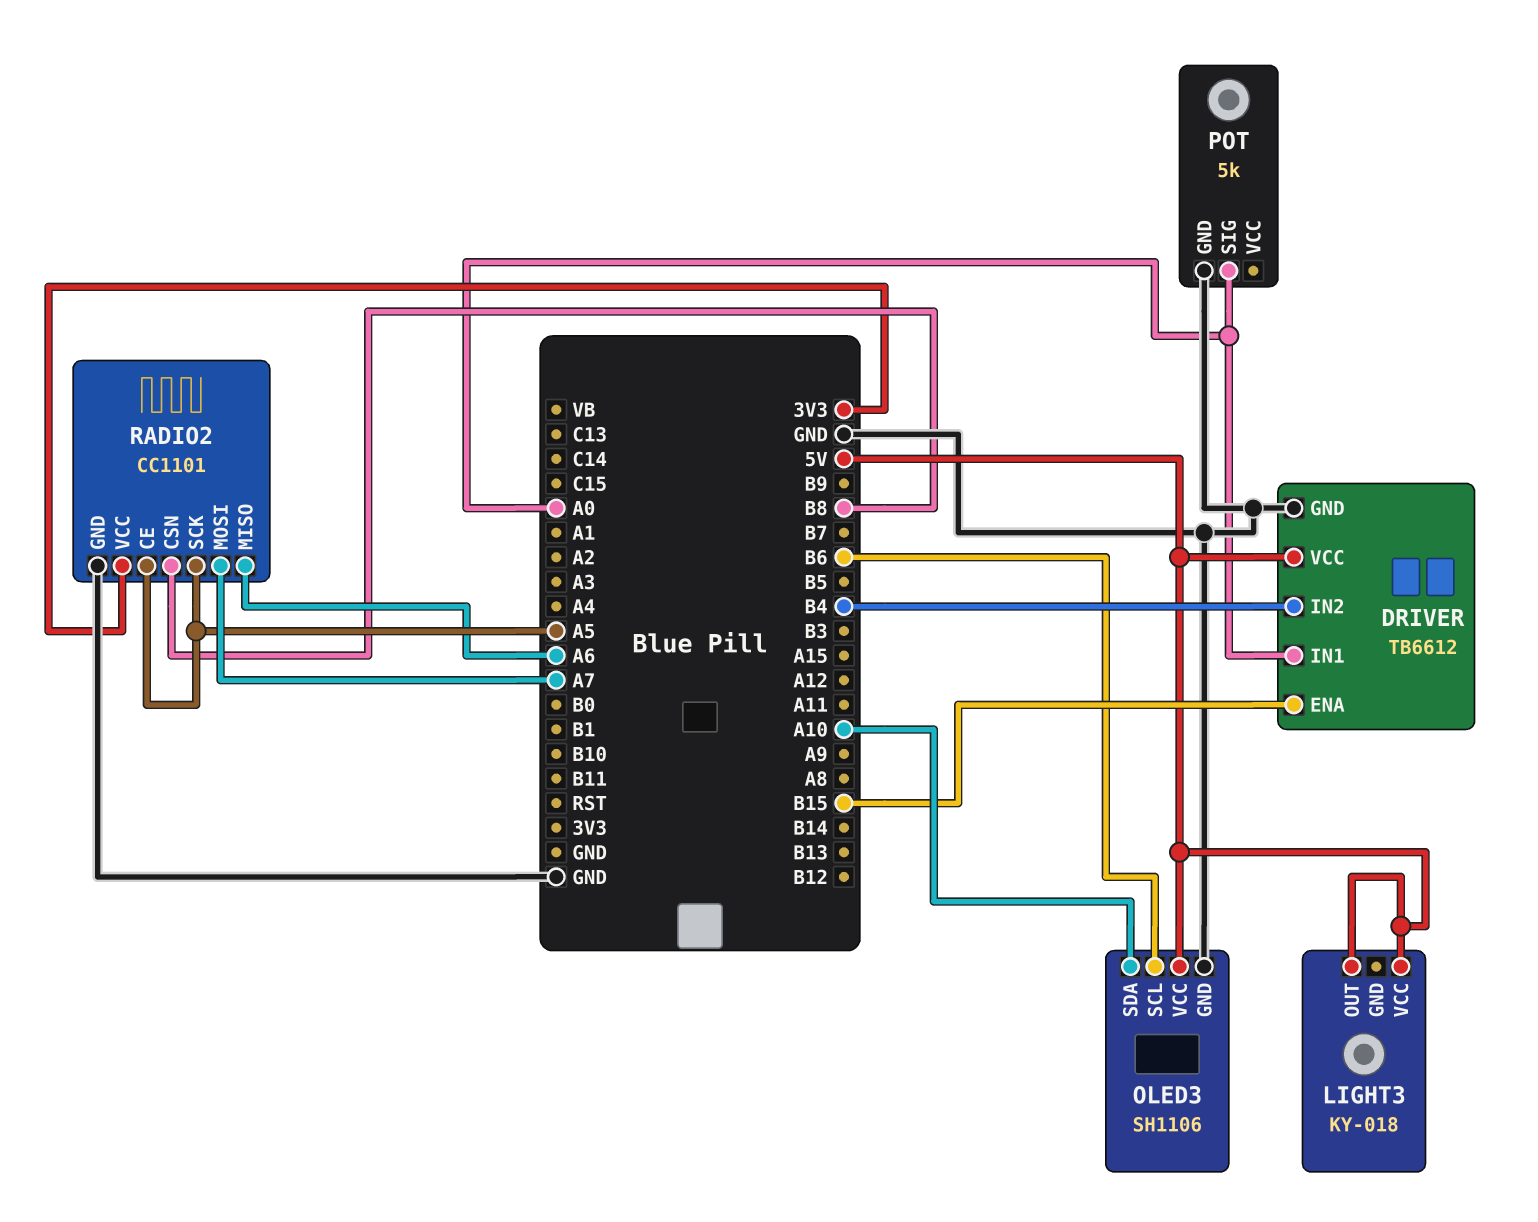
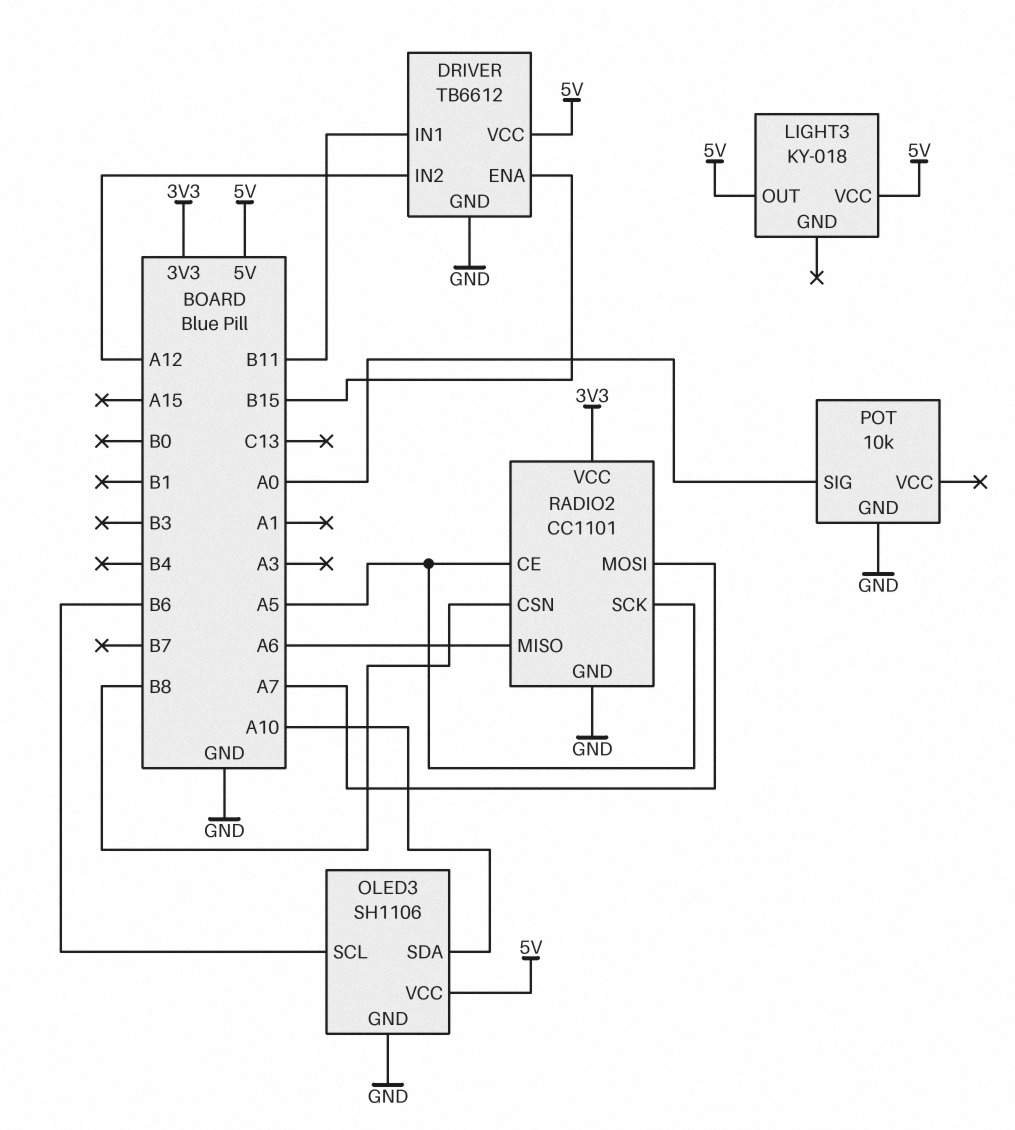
DRIVER pin IN1: A0 -> B11
DRIVER pin IN2: B4 -> A12
POT: 5k -> 10k

